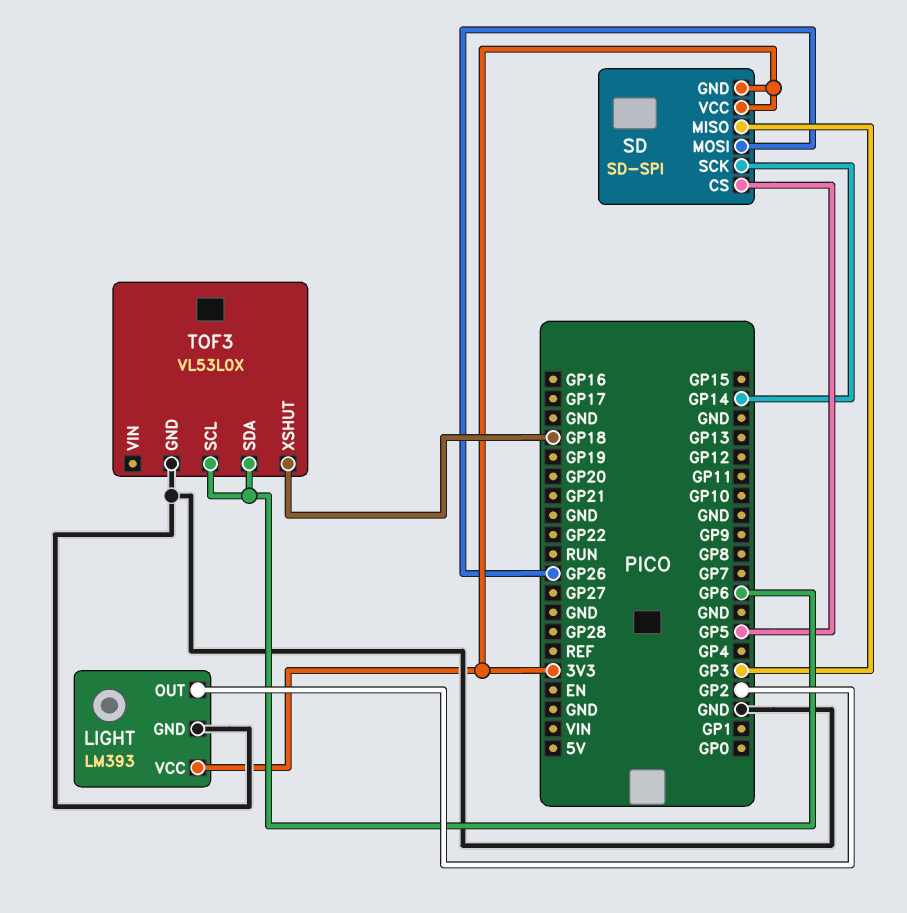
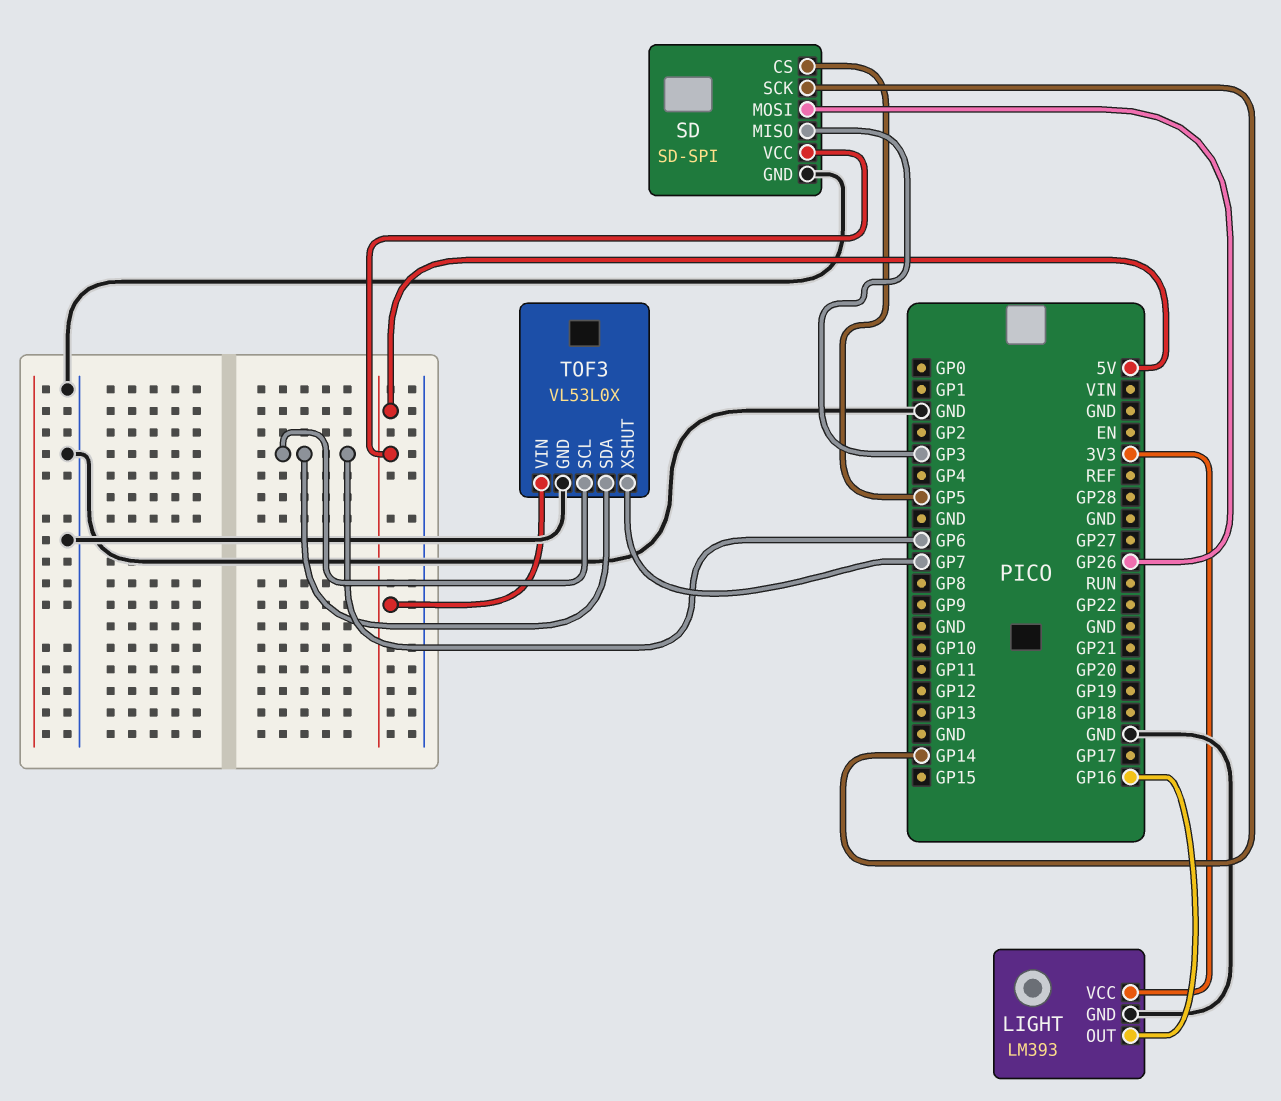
LIGHT pin OUT: GP2 -> GP16
SD pin GND: 3V3 -> GND
SD pin VCC: 3V3 -> 5V
TOF3 pin VIN: none -> 5V
TOF3 pin XSHUT: GP18 -> GP7

